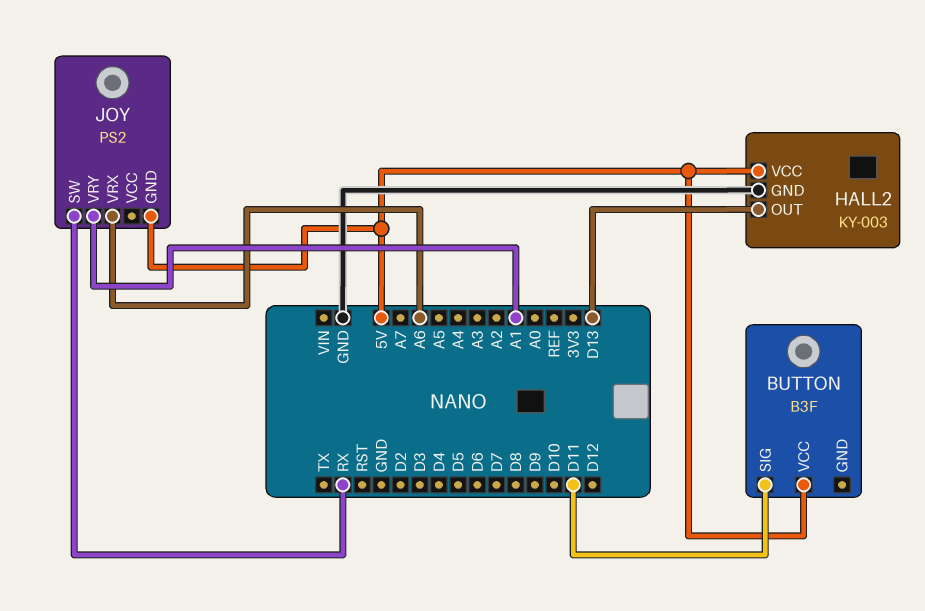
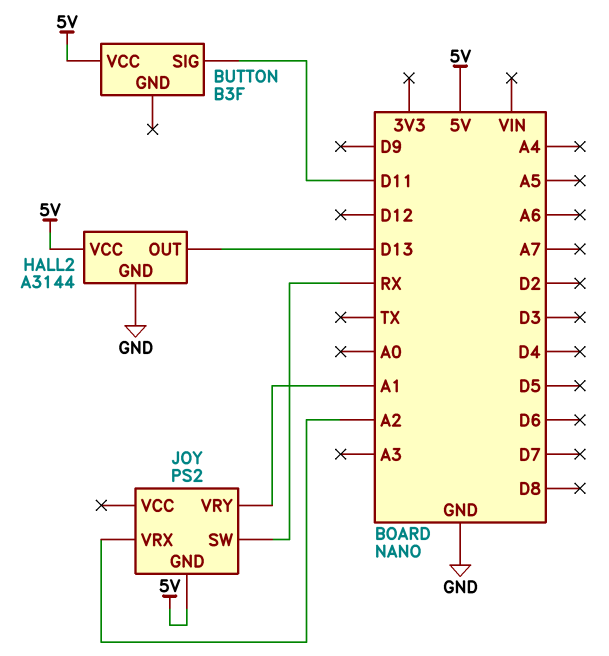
HALL2: KY-003 -> A3144
JOY pin VRX: A6 -> A2

